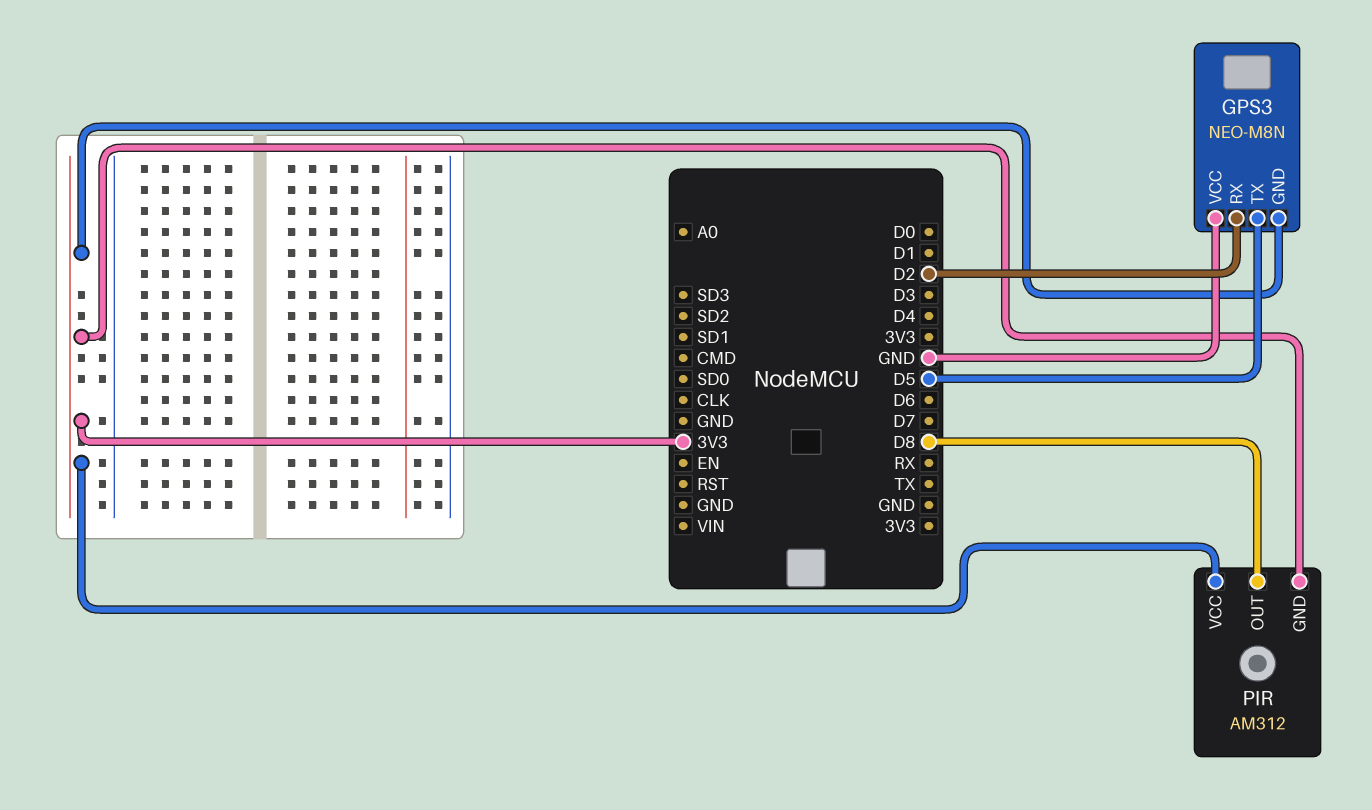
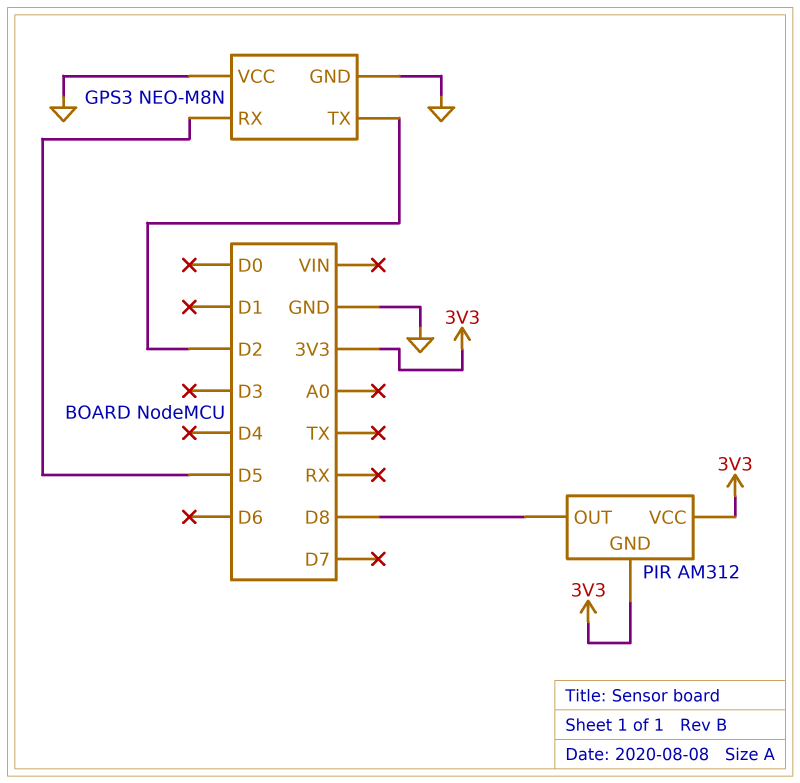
GPS3 pin GND: 3V3 -> GND
GPS3 pin RX: D2 -> D5
GPS3 pin TX: D5 -> D2

